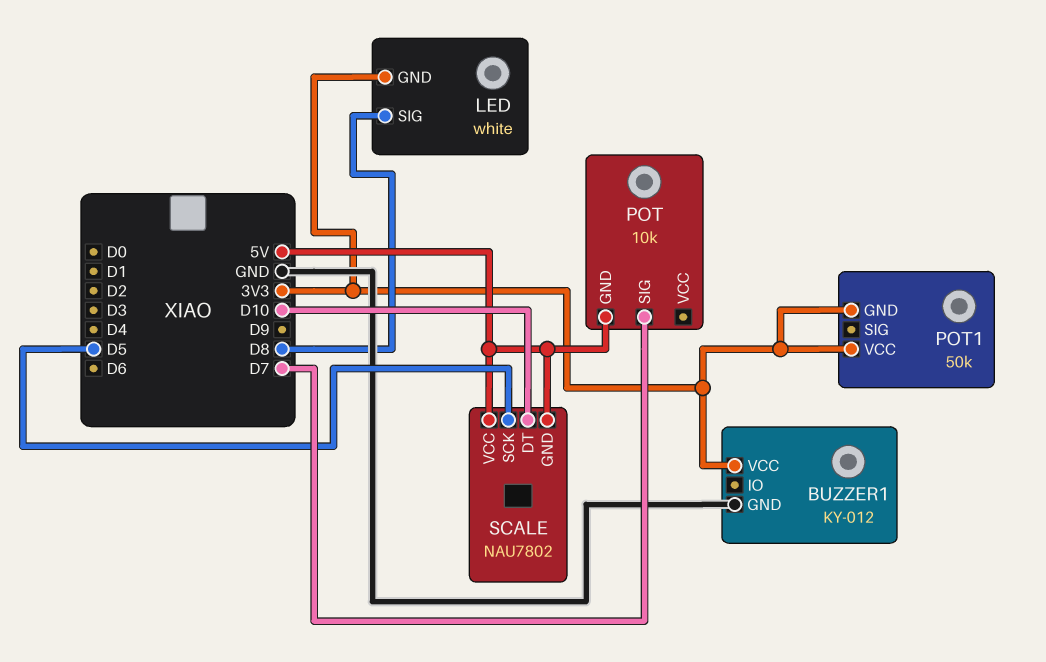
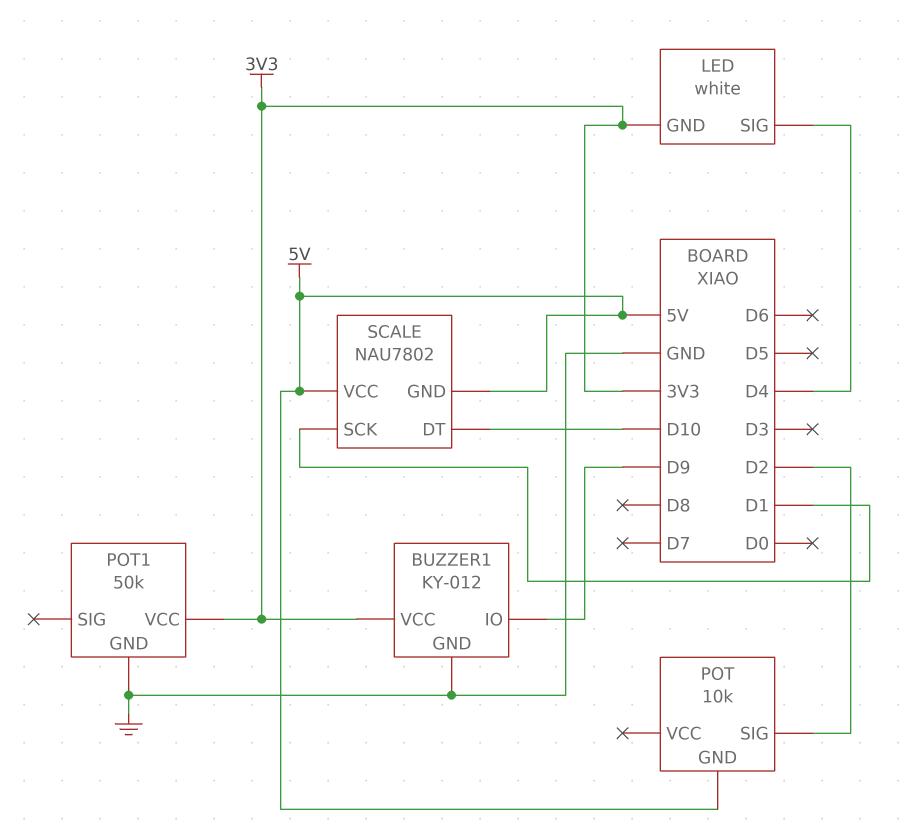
BUZZER1 pin IO: none -> D9
LED pin SIG: D8 -> D4
POT pin SIG: D7 -> D2
POT1 pin GND: 3V3 -> GND
SCALE pin SCK: D5 -> D1

